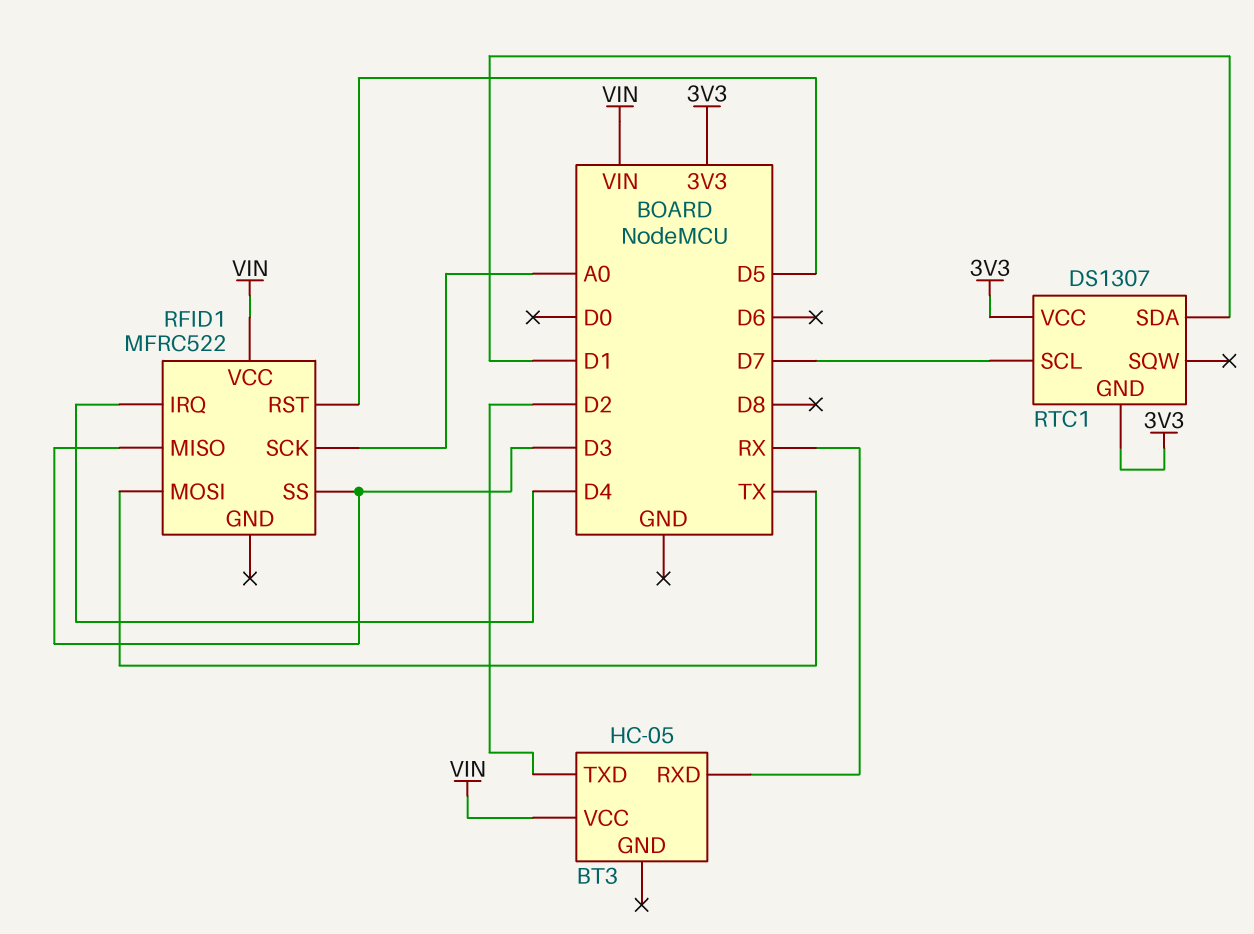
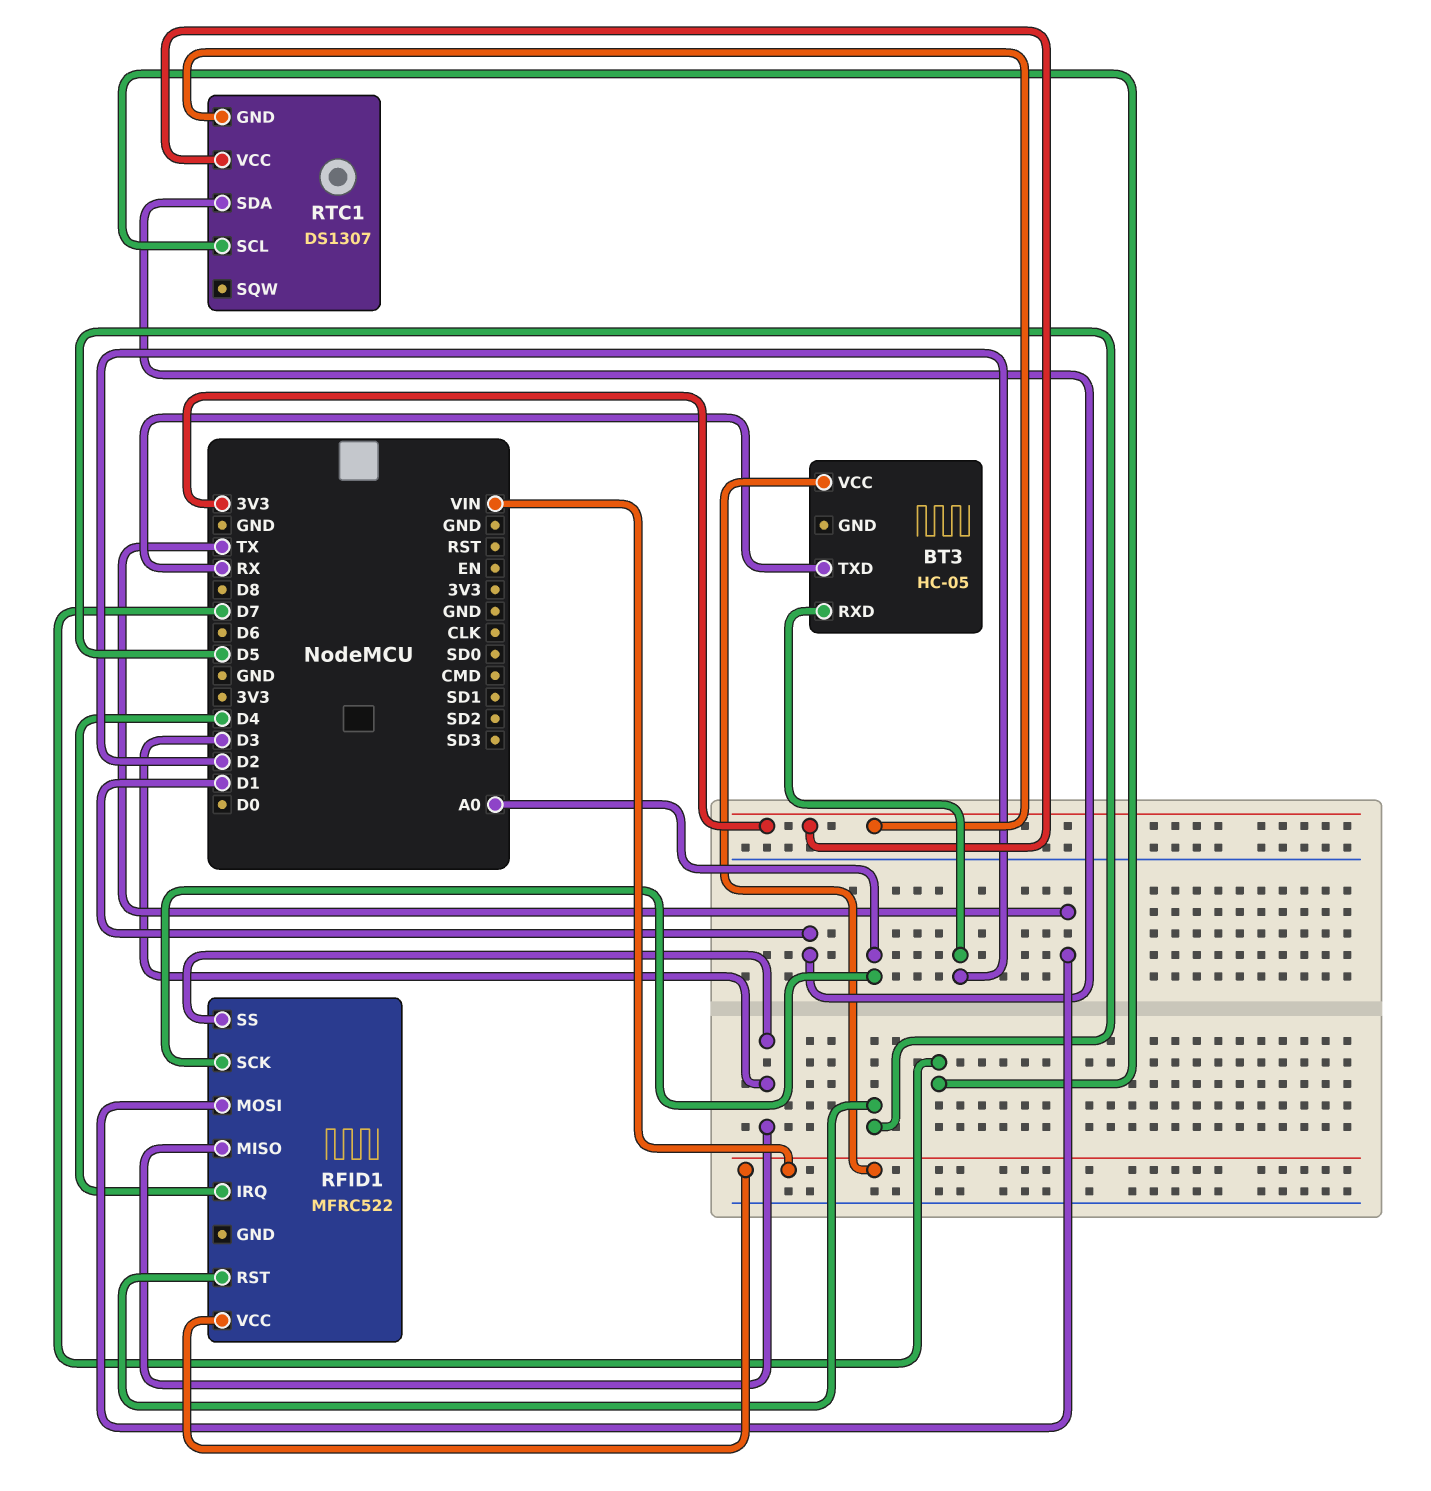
BT3 pin RXD: RX -> D2
BT3 pin TXD: D2 -> RX

